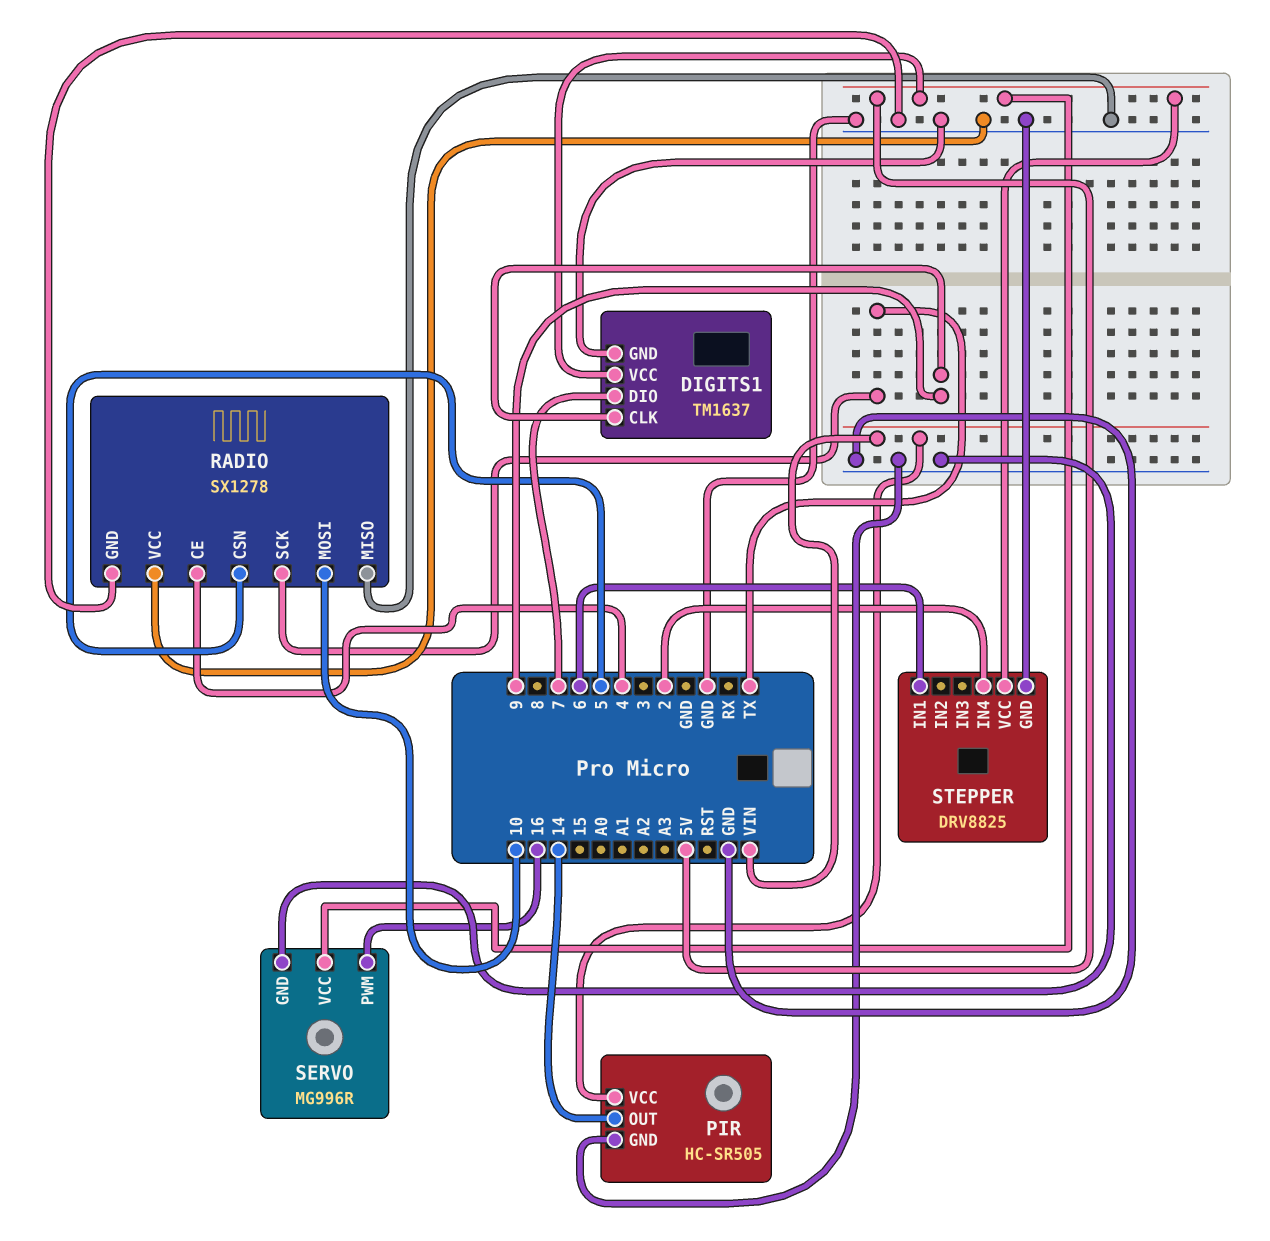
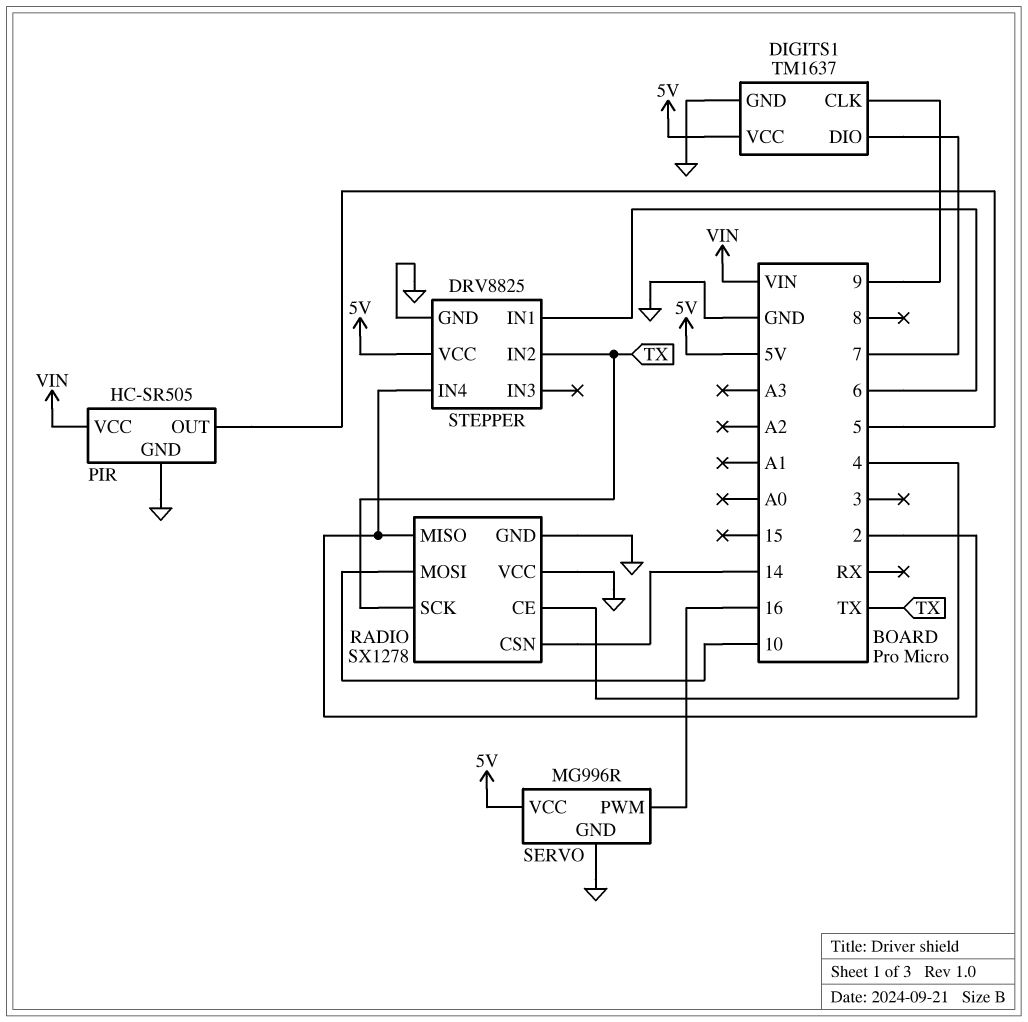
PIR pin OUT: 14 -> 5
RADIO pin CSN: 5 -> 14
RADIO pin MISO: GND -> 2
STEPPER pin IN2: none -> TX

